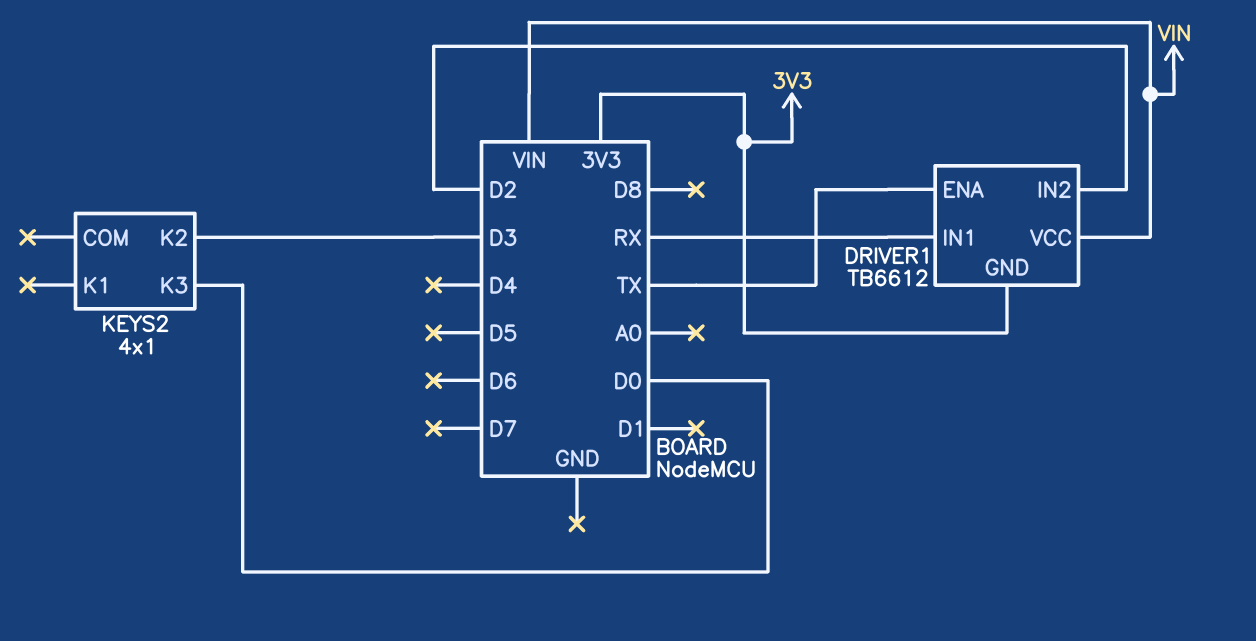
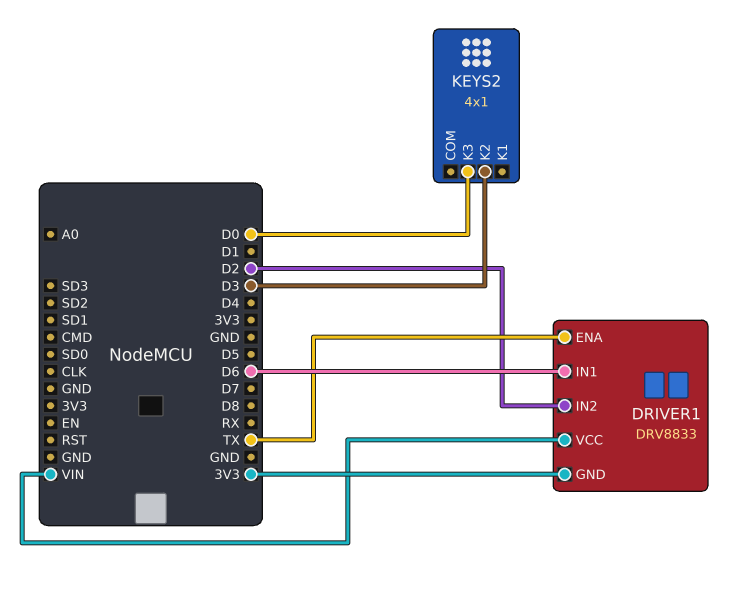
DRIVER1: TB6612 -> DRV8833
DRIVER1 pin IN1: RX -> D6

